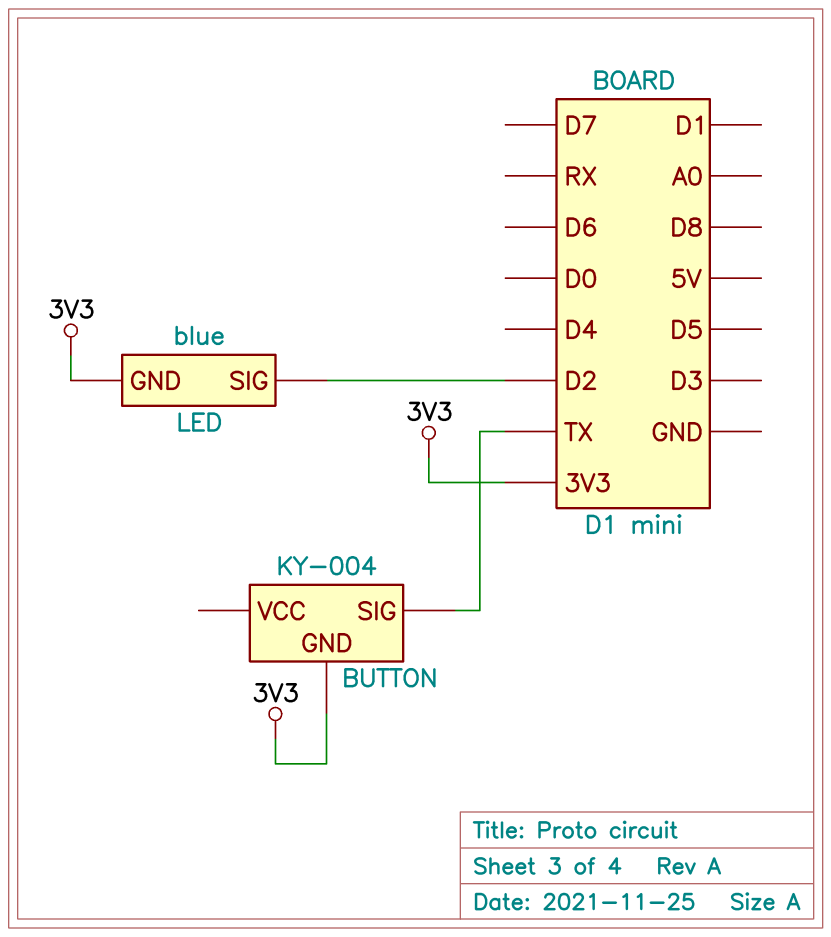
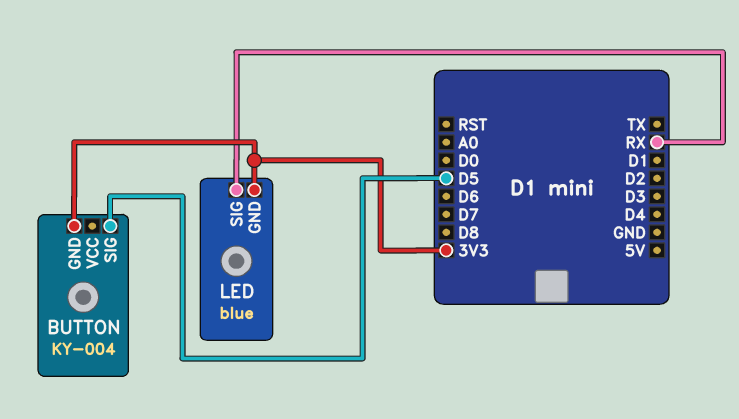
BUTTON pin SIG: TX -> D5
LED pin SIG: D2 -> RX

